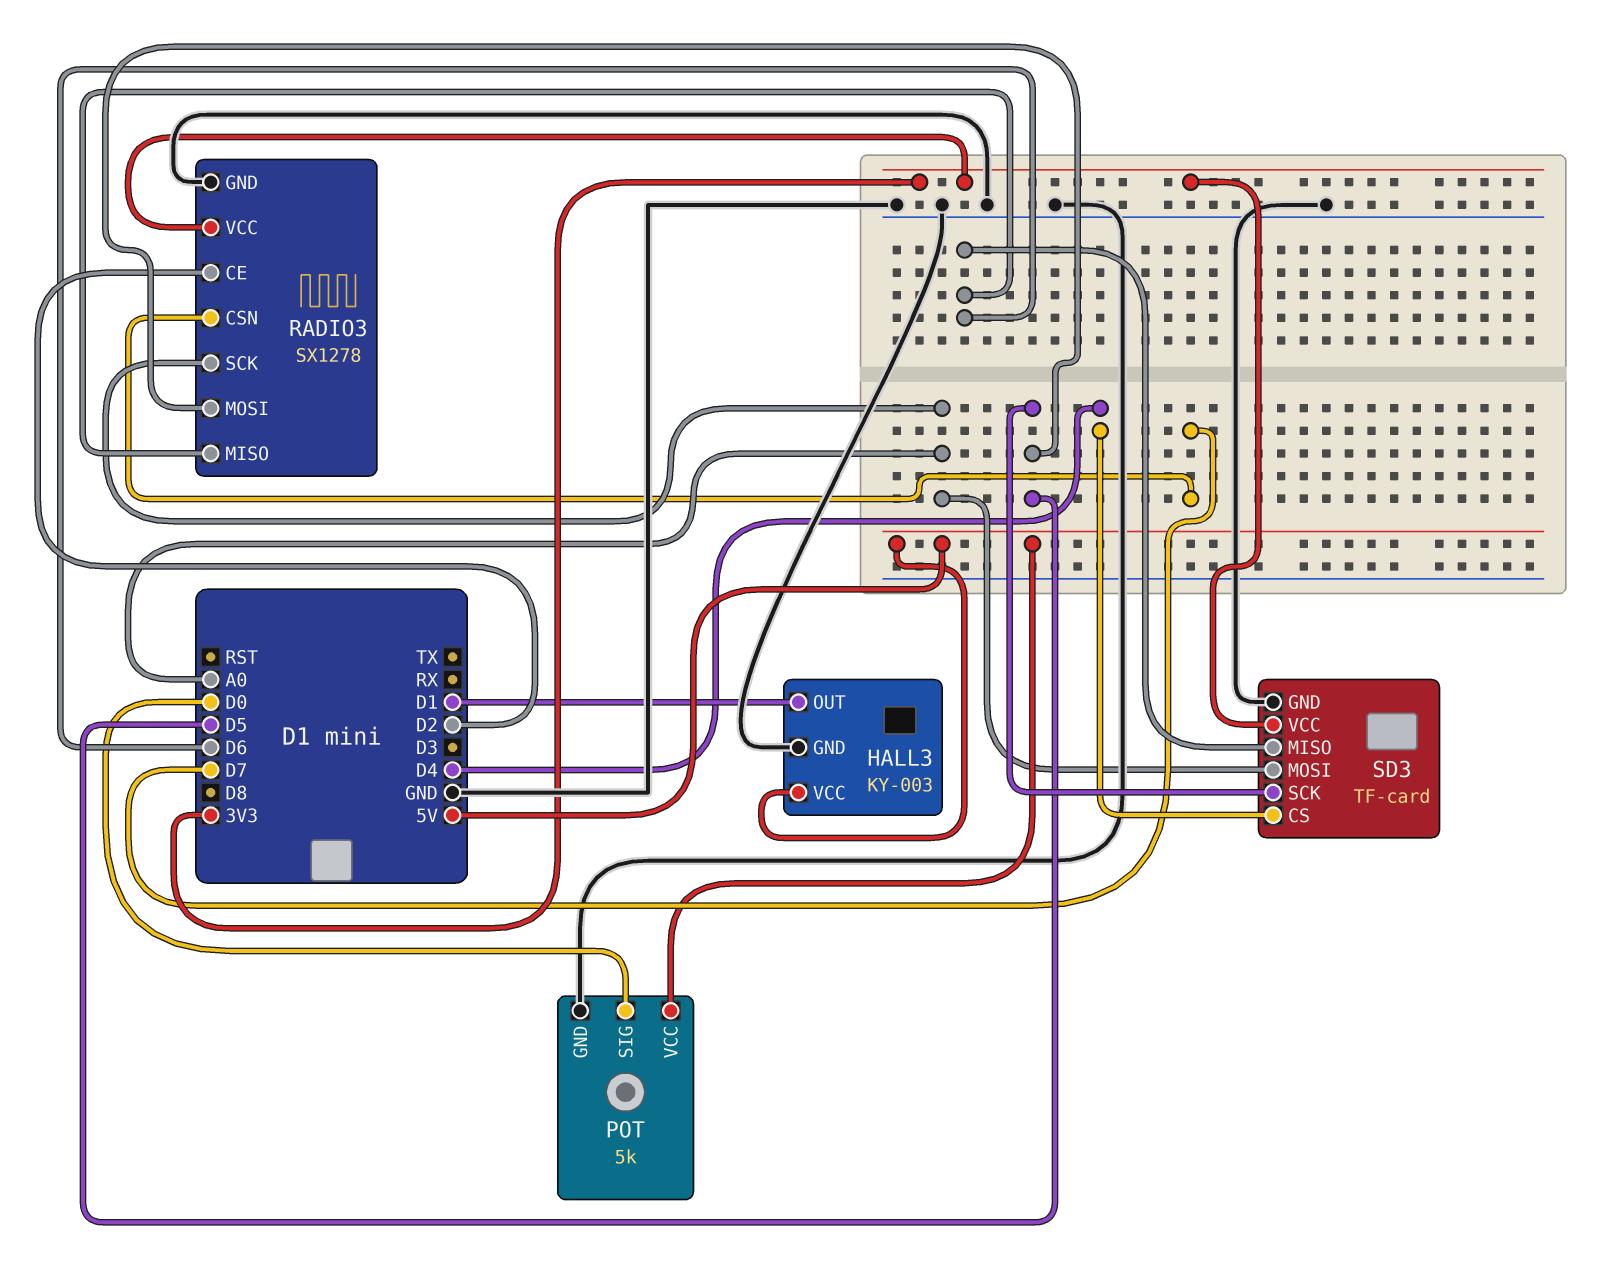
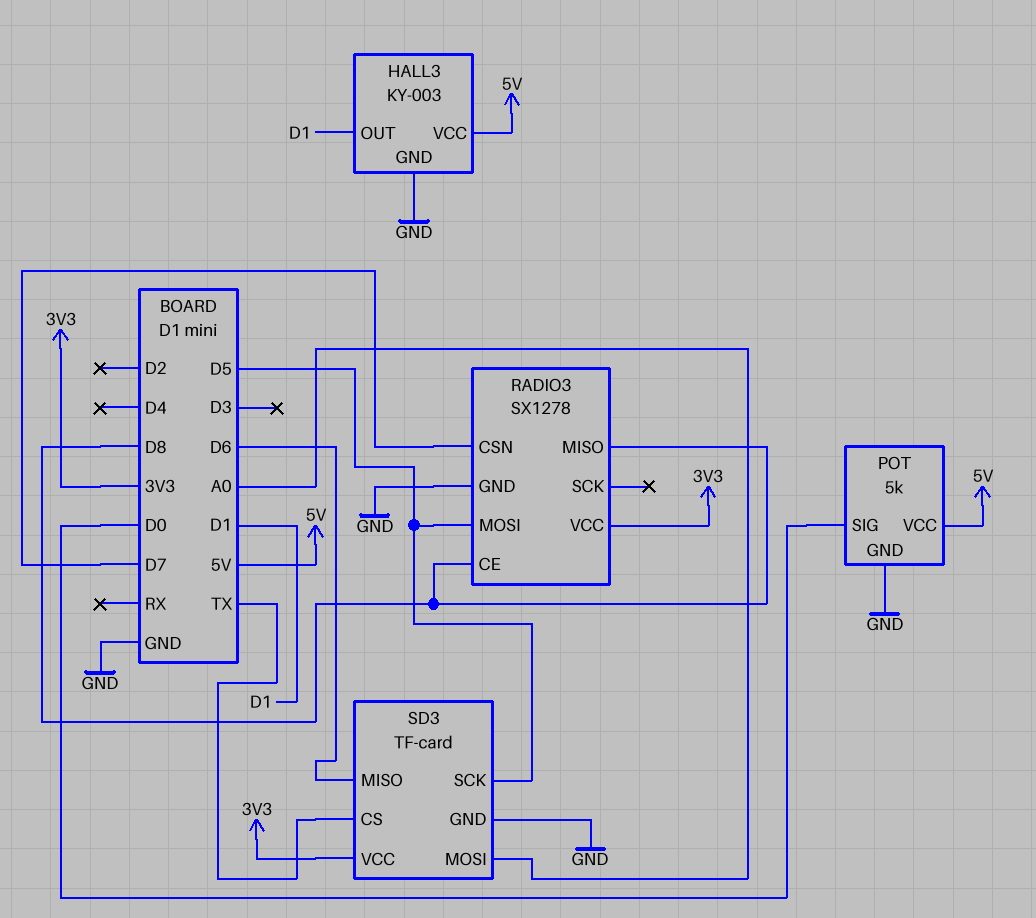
RADIO3 pin CE: D2 -> D8
RADIO3 pin MISO: D6 -> D8
RADIO3 pin SCK: A0 -> none
SD3 pin CS: D4 -> TX

